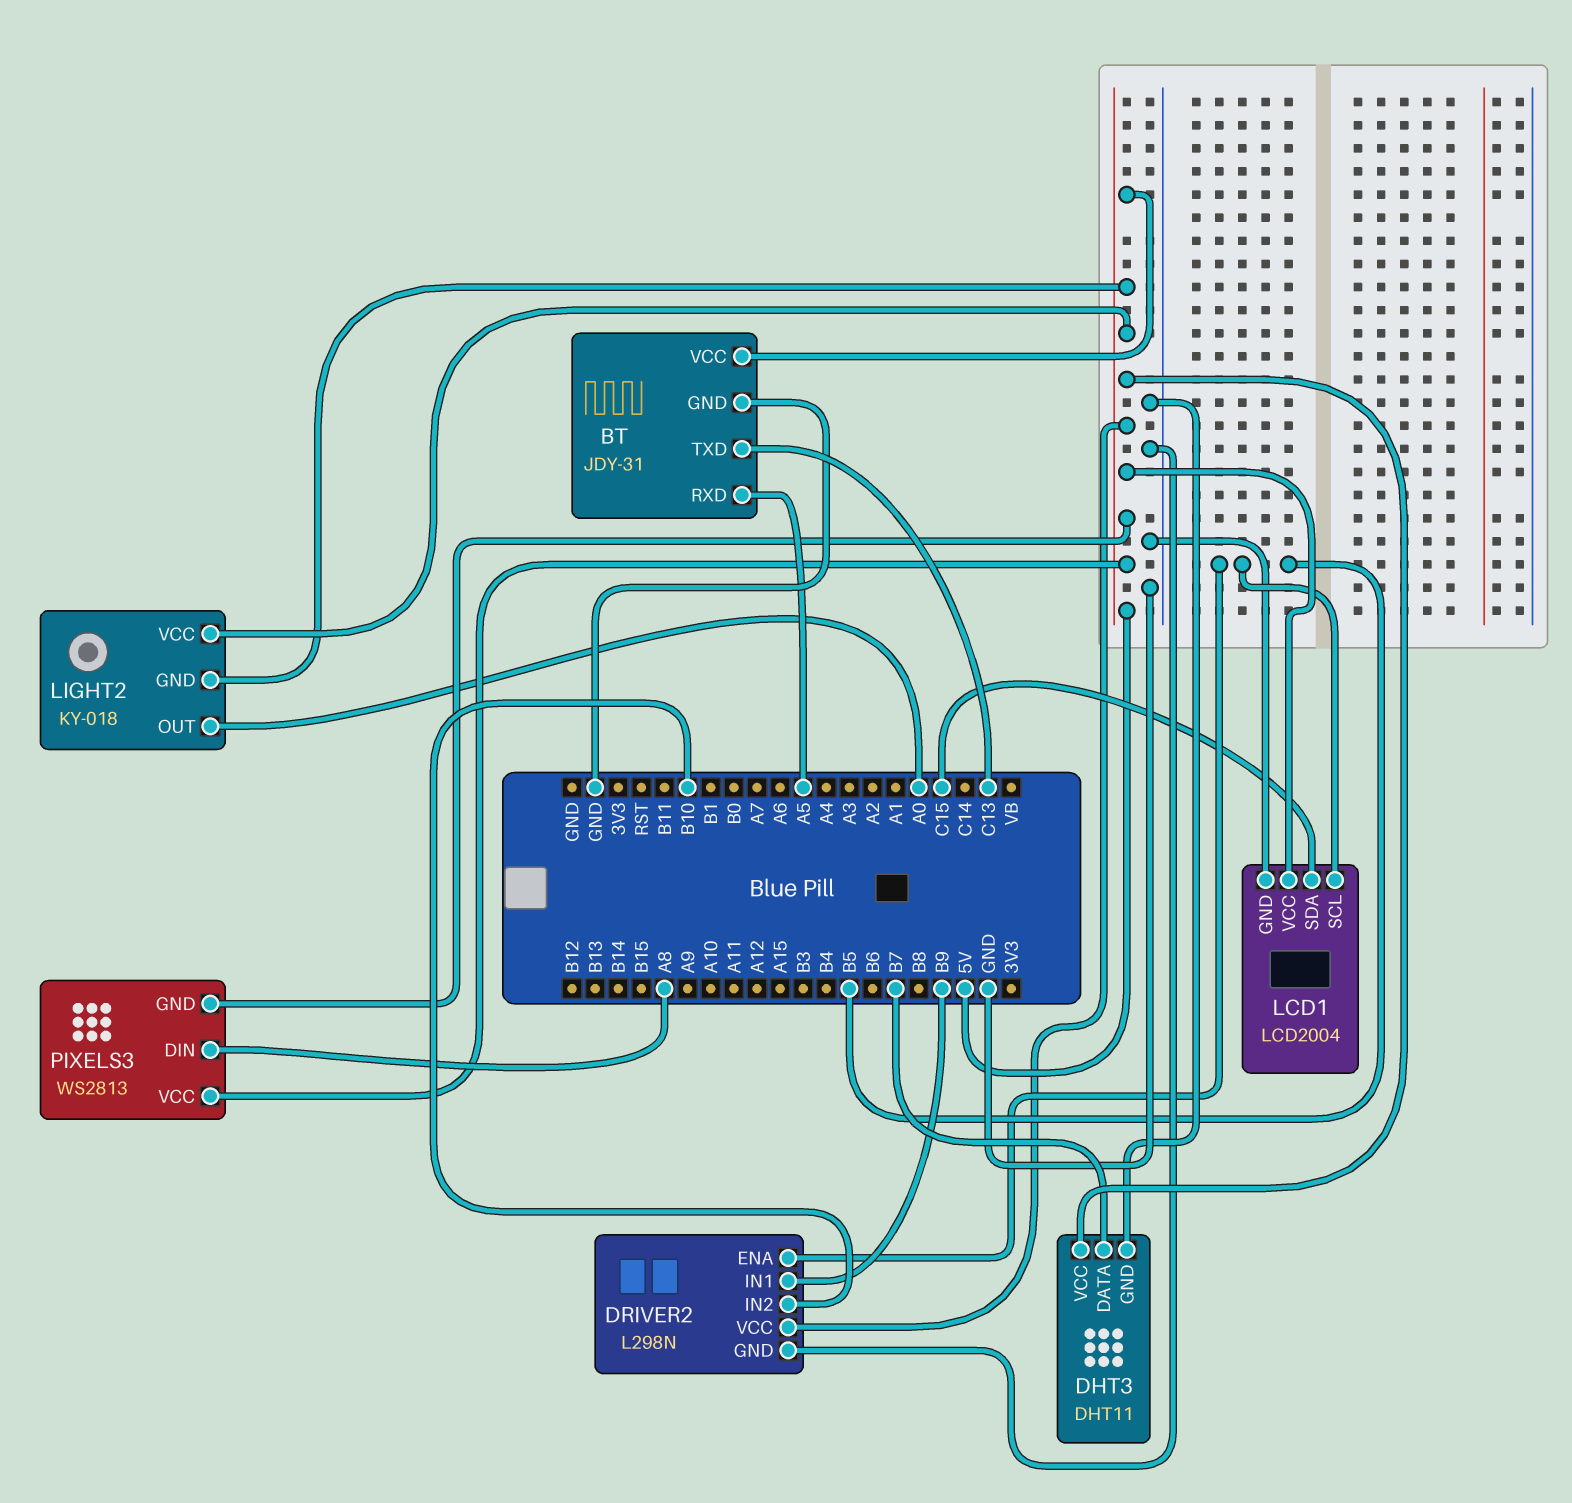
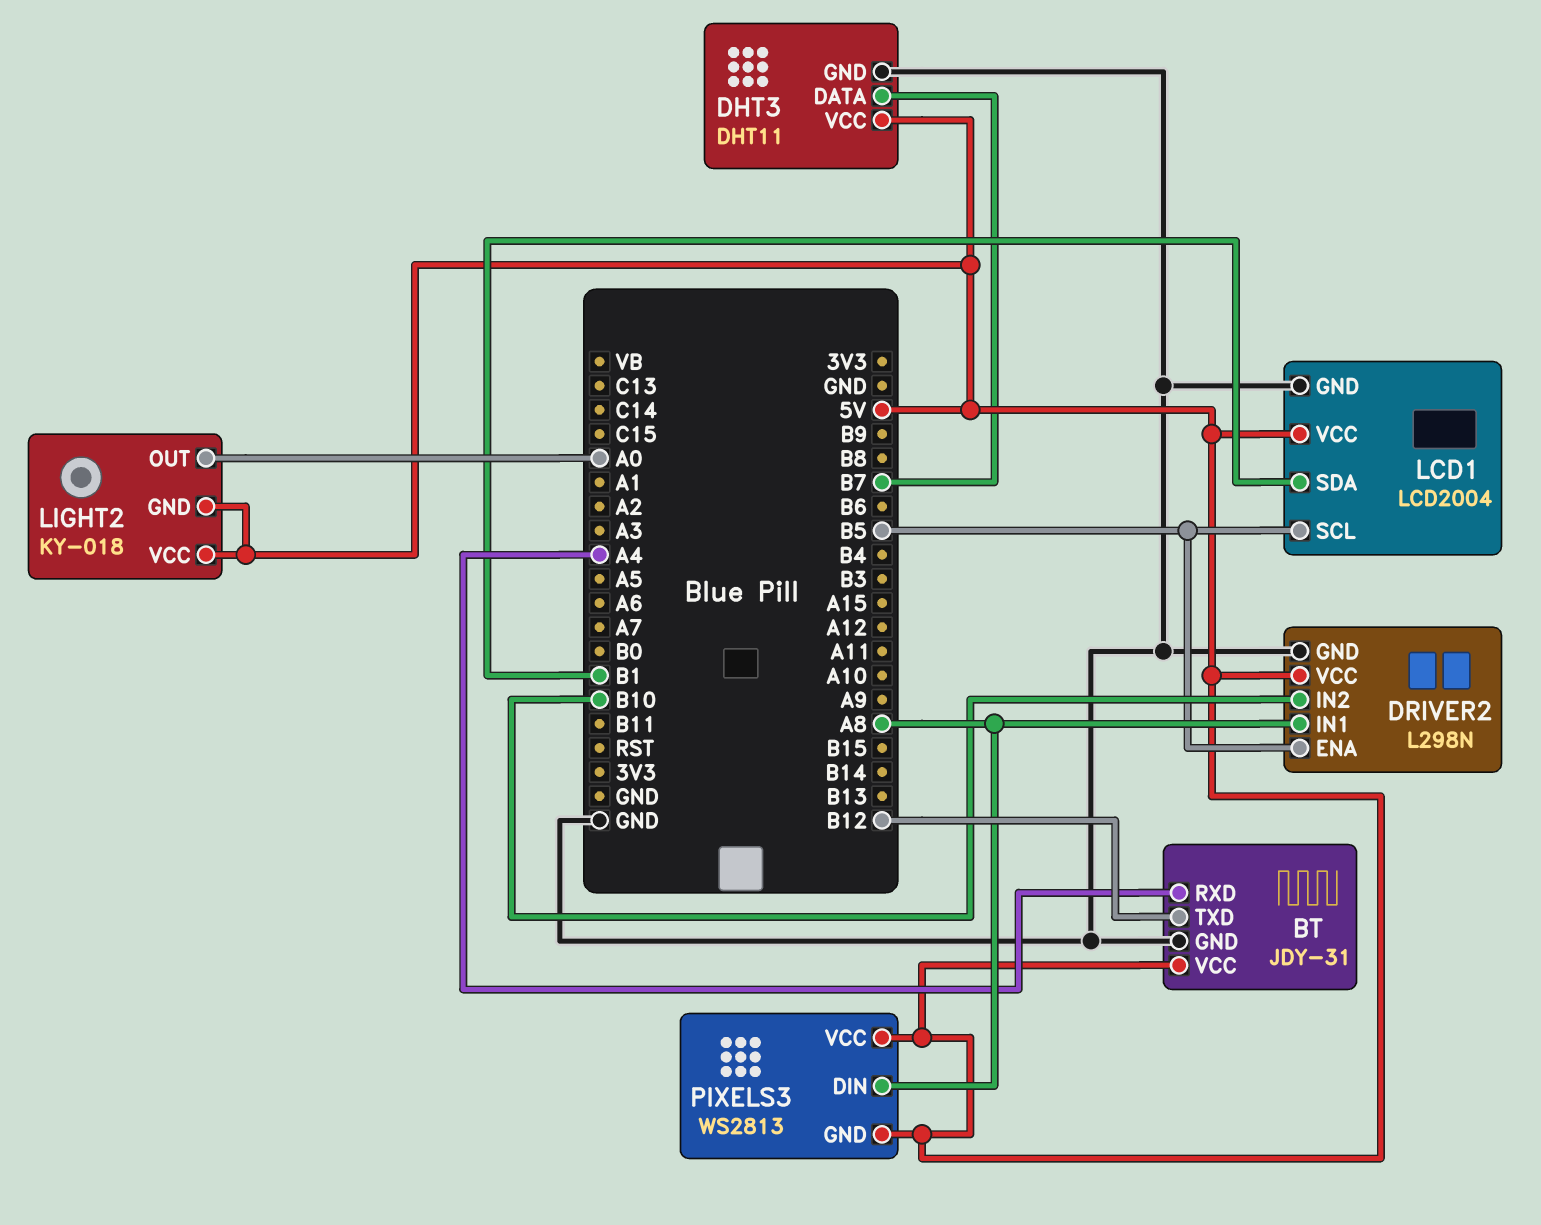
BT pin RXD: A5 -> A4
BT pin TXD: C13 -> B12
DRIVER2 pin IN1: B9 -> A8
LCD1 pin SDA: C15 -> B1

